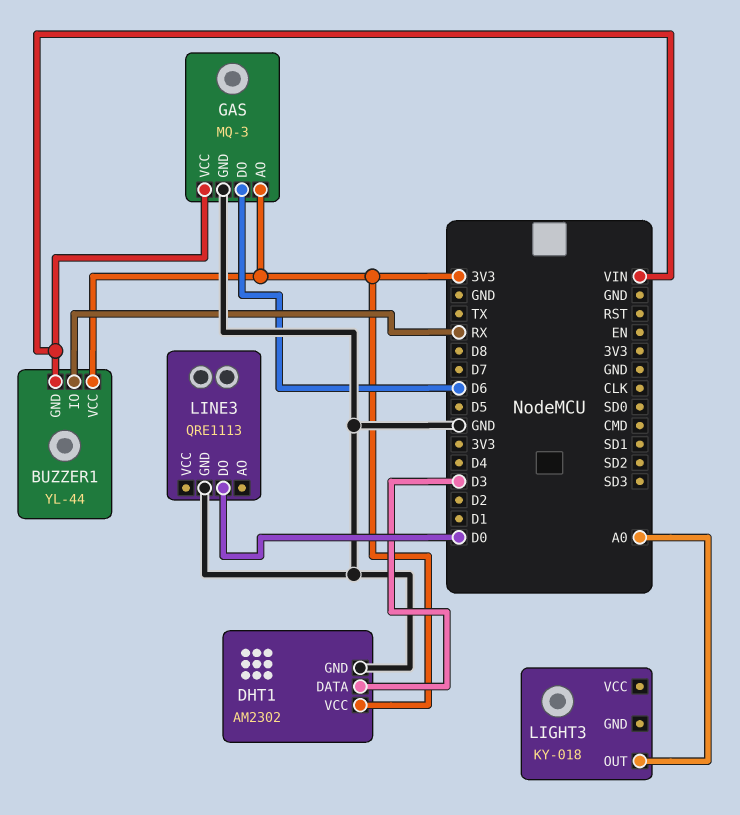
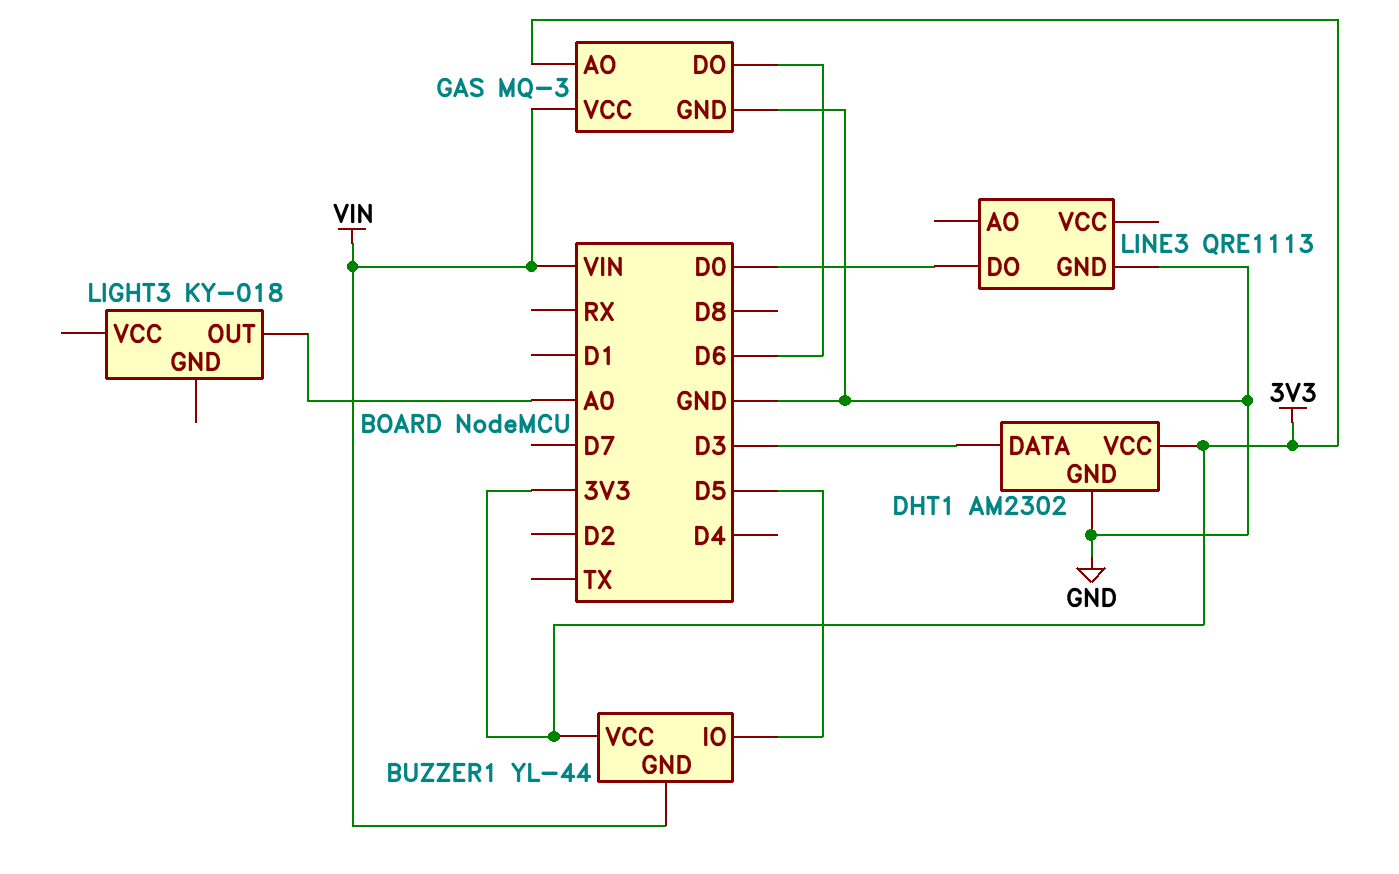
BUZZER1 pin IO: RX -> D5

